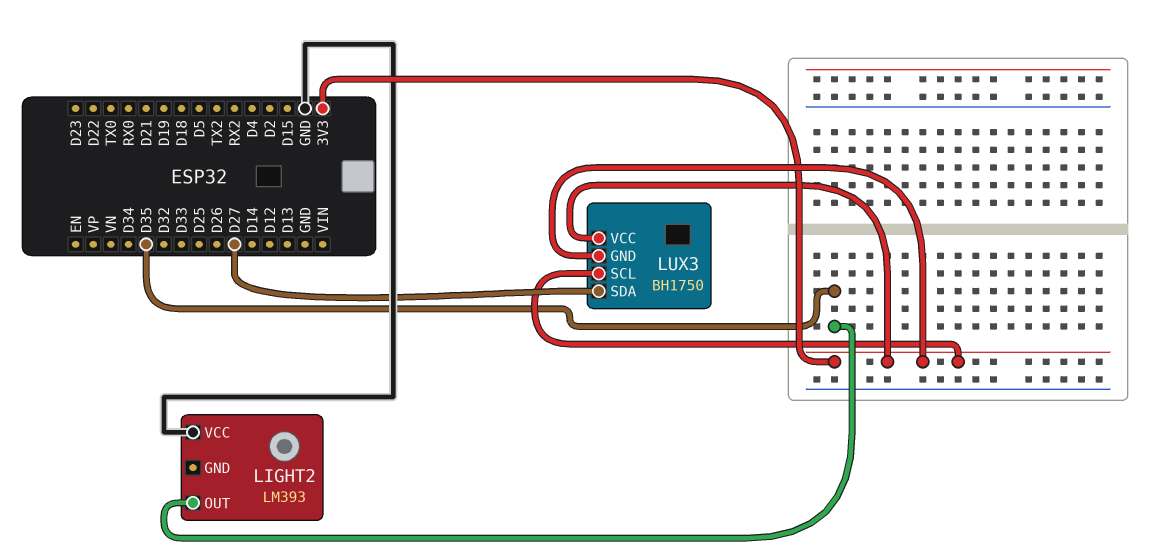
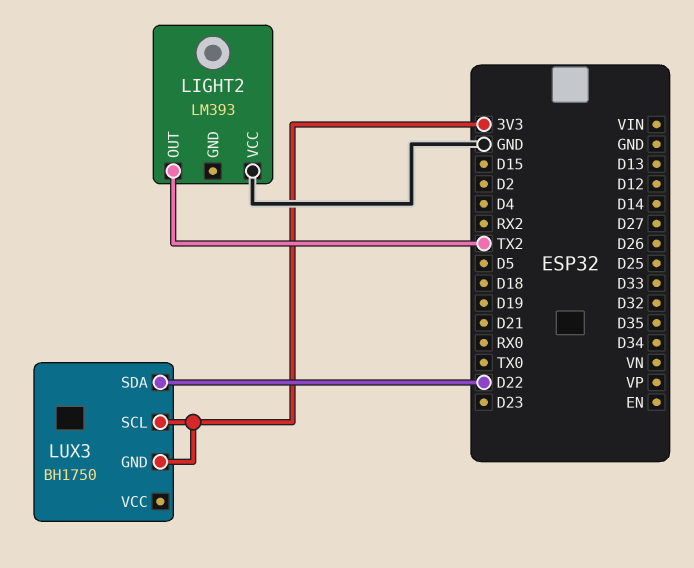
LIGHT2 pin OUT: D35 -> TX2
LUX3 pin SDA: D27 -> D22
LUX3 pin VCC: 3V3 -> none

